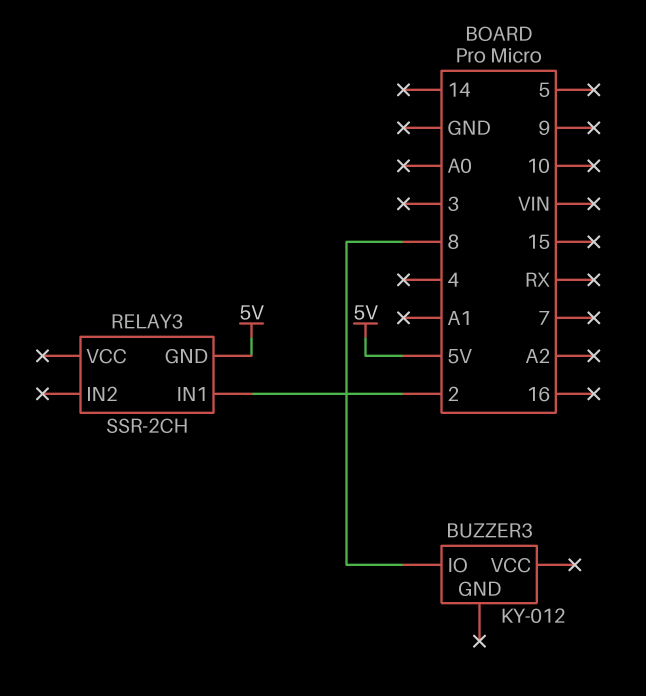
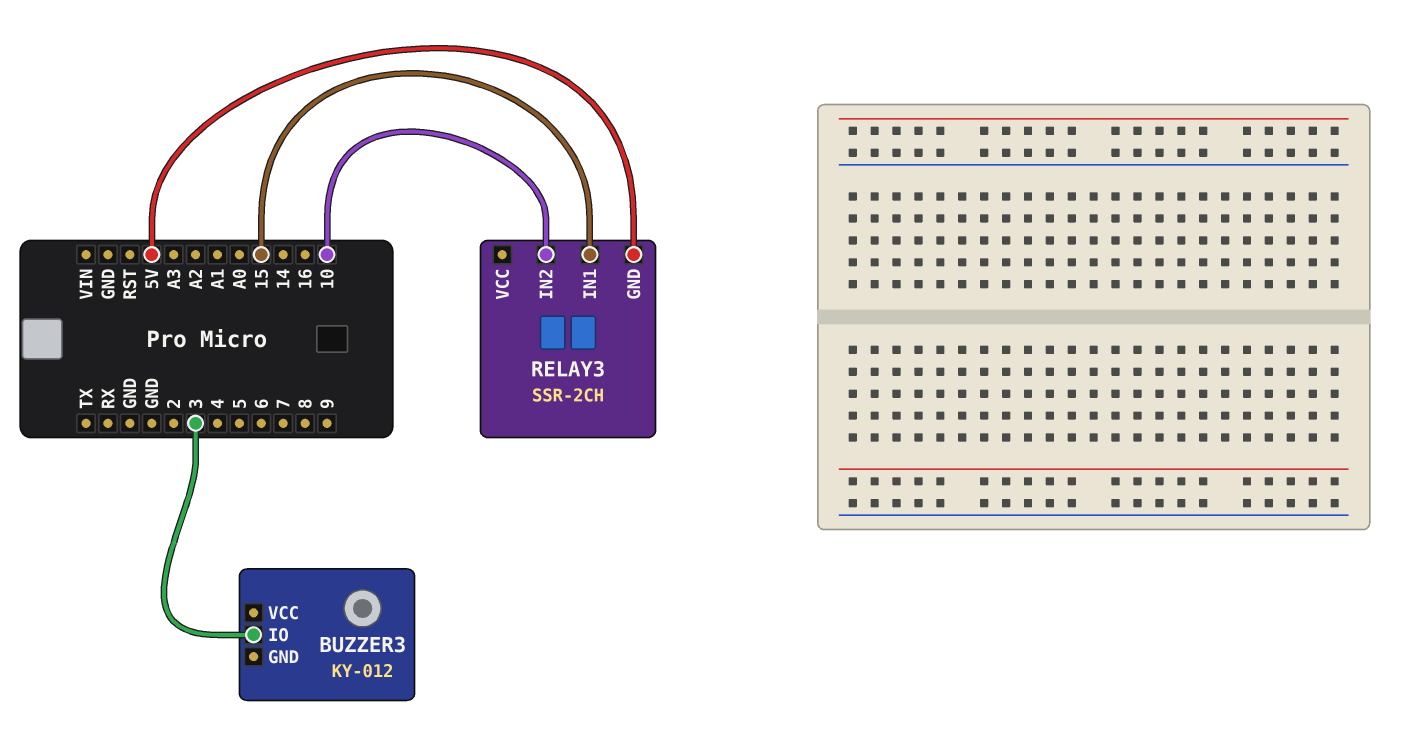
BUZZER3 pin IO: 8 -> 3
RELAY3 pin IN1: 2 -> 15
RELAY3 pin IN2: none -> 10

